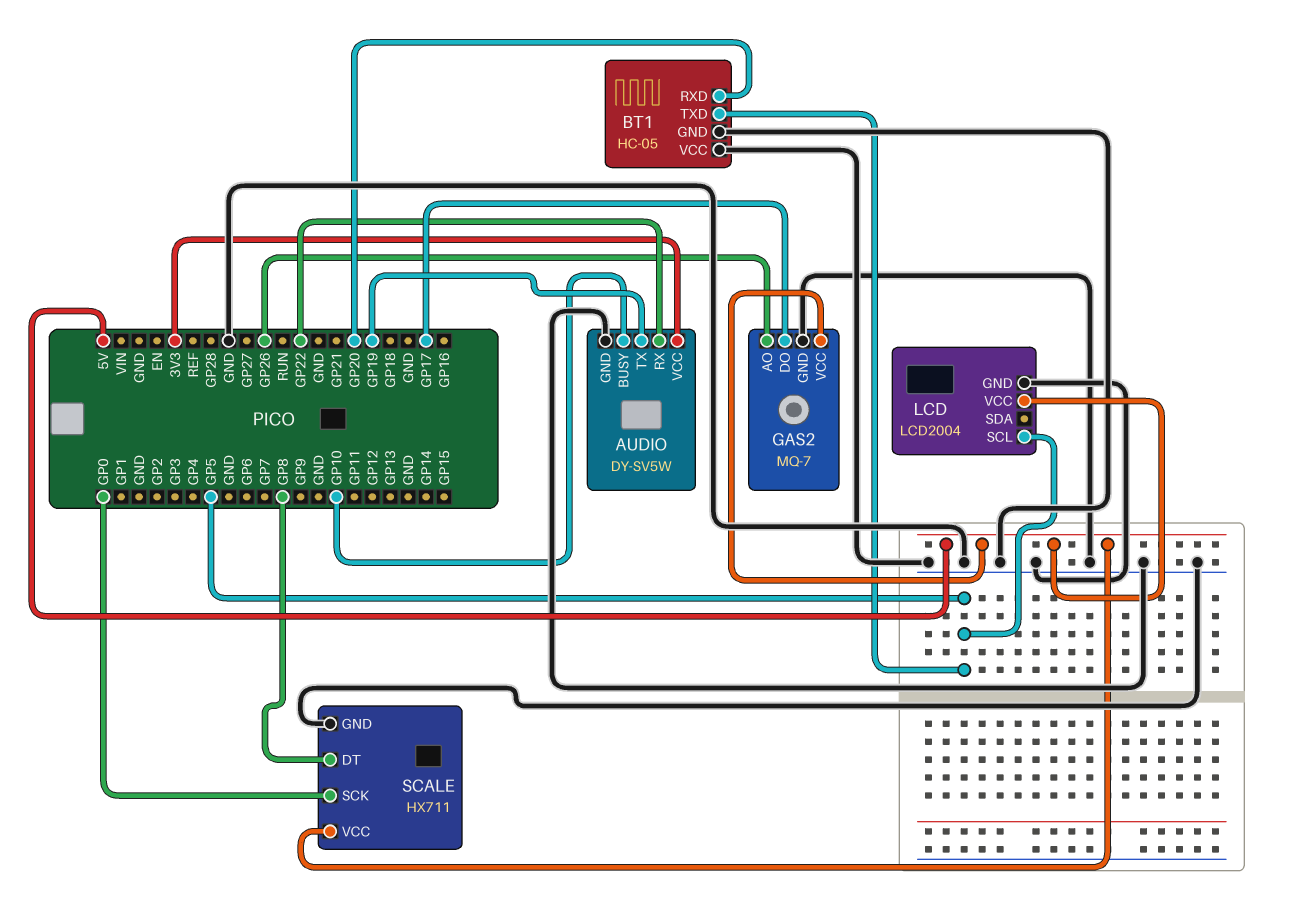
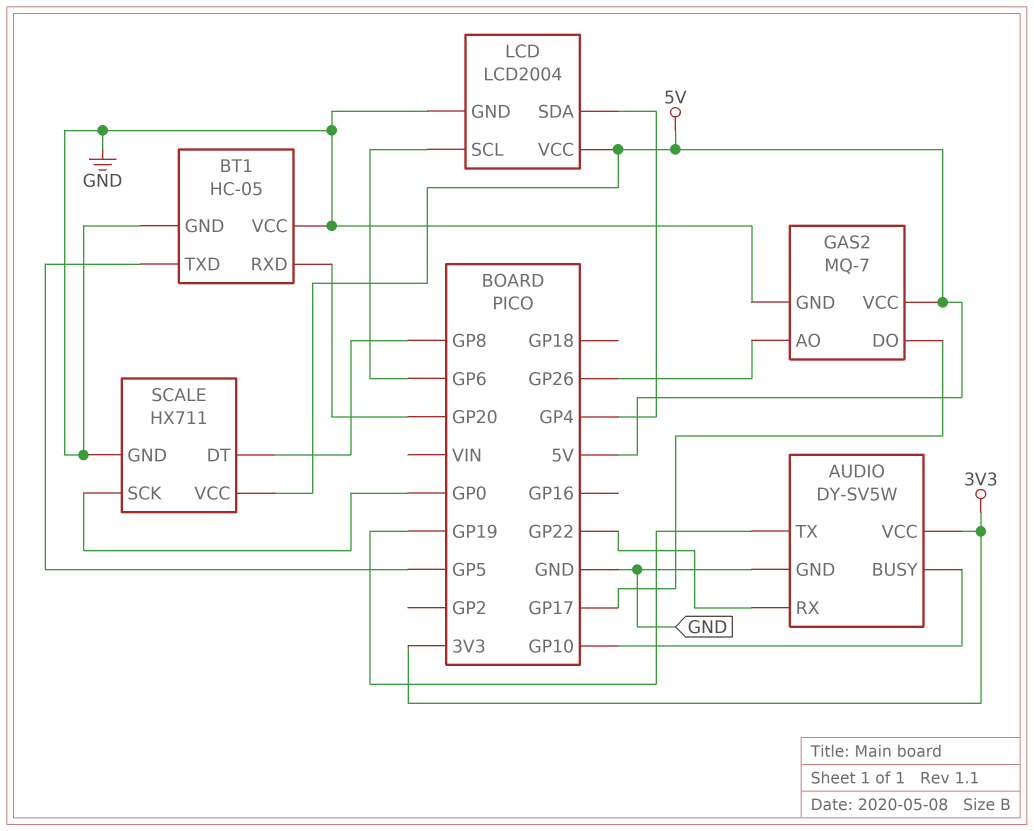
LCD pin SCL: GP5 -> GP6
LCD pin SDA: none -> GP4

